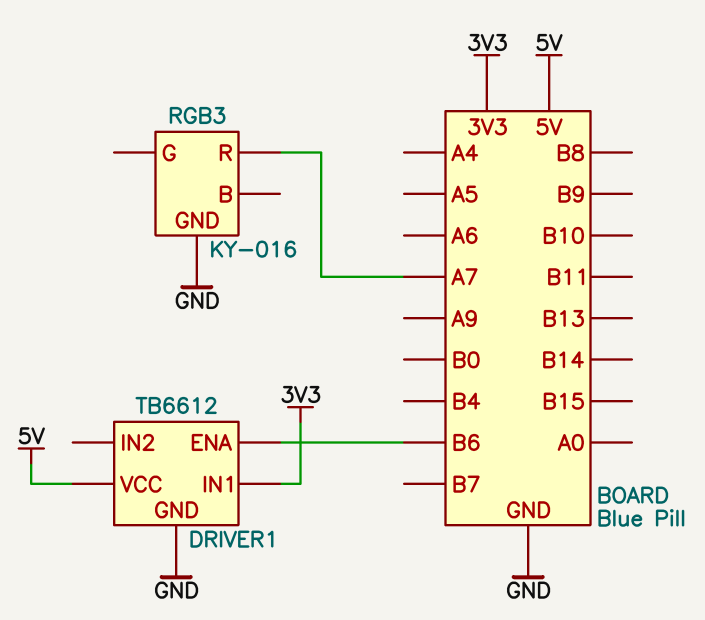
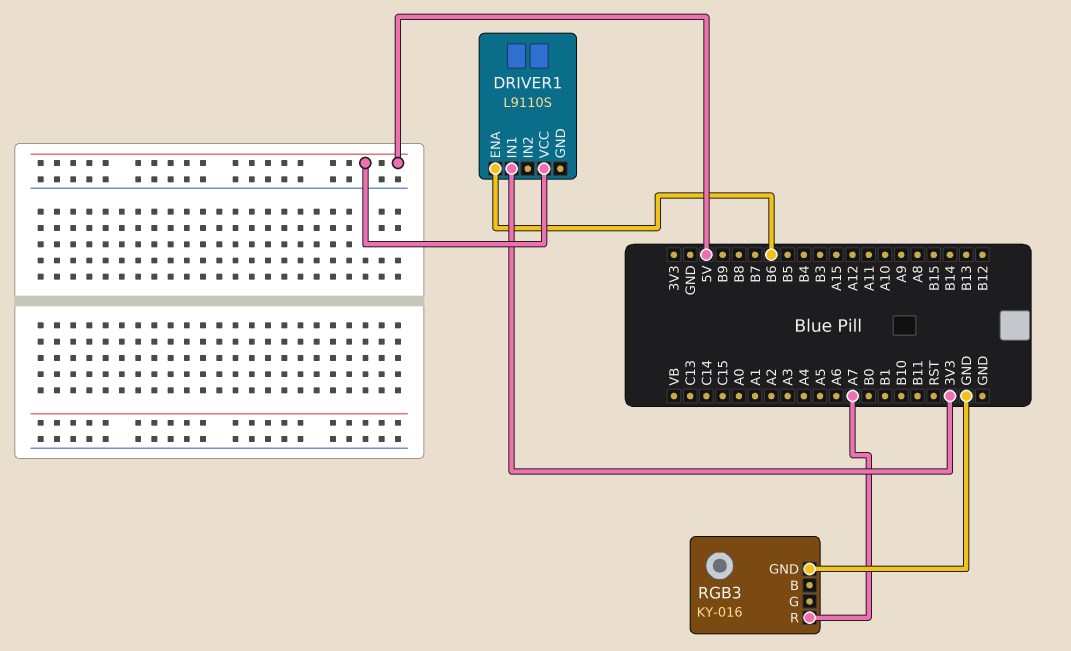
DRIVER1: TB6612 -> L9110S
DRIVER1 pin GND: GND -> none

